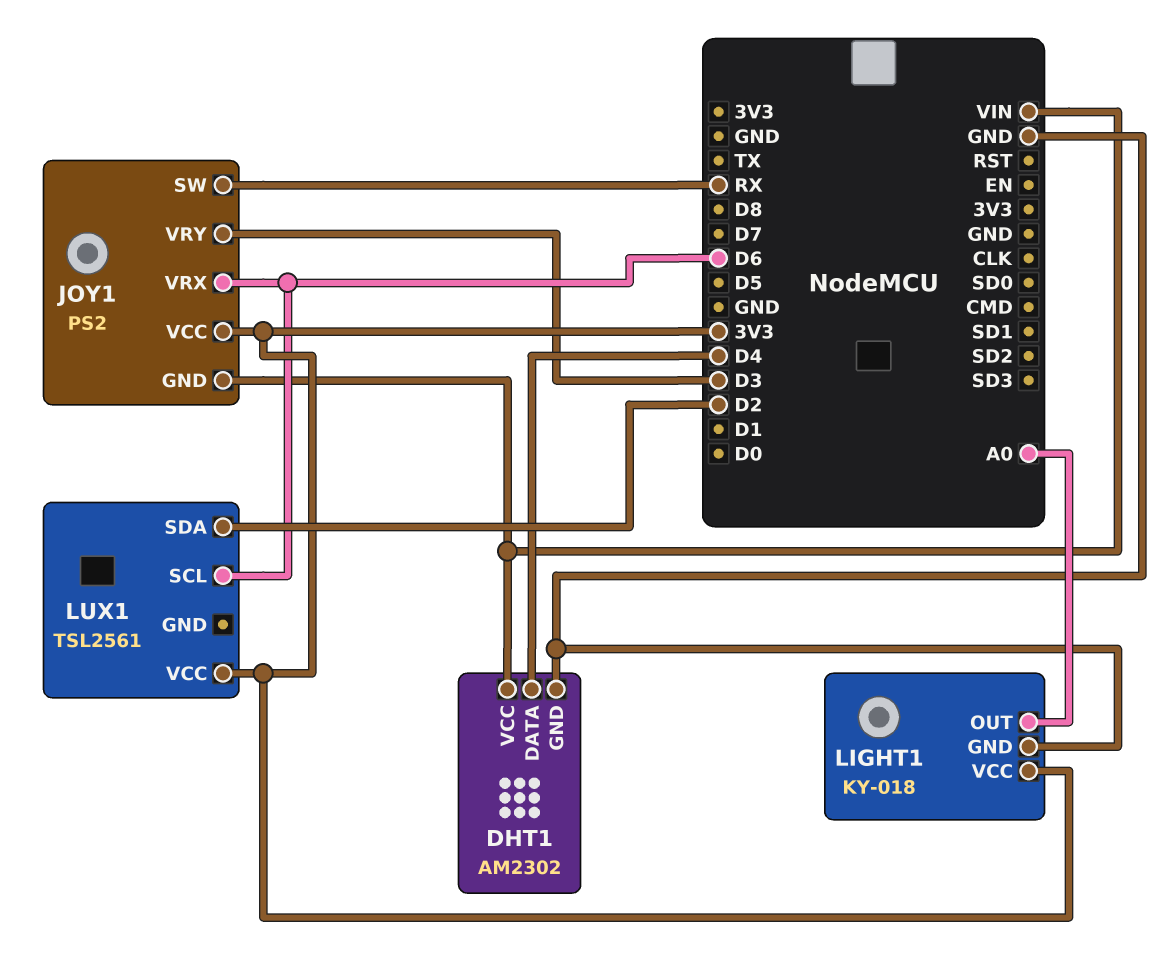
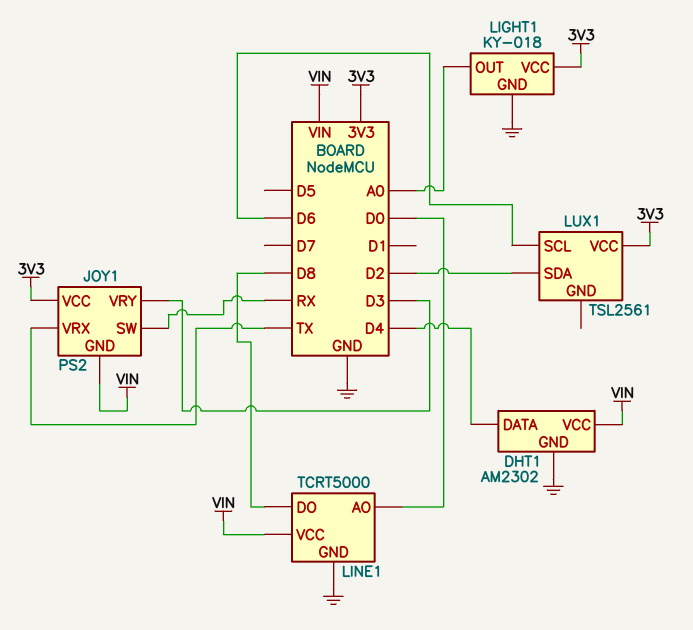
JOY1 pin VRX: D6 -> TX
LINE1: none -> TCRT5000
LINE1 pin AO: none -> D0
LINE1 pin DO: none -> D8
LINE1 pin GND: none -> GND
LINE1 pin VCC: none -> VIN

